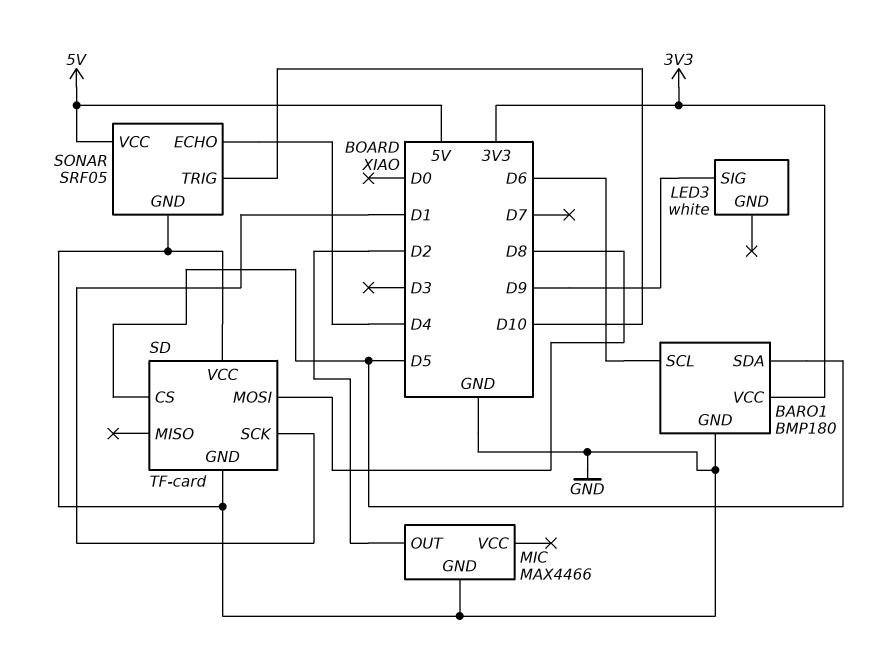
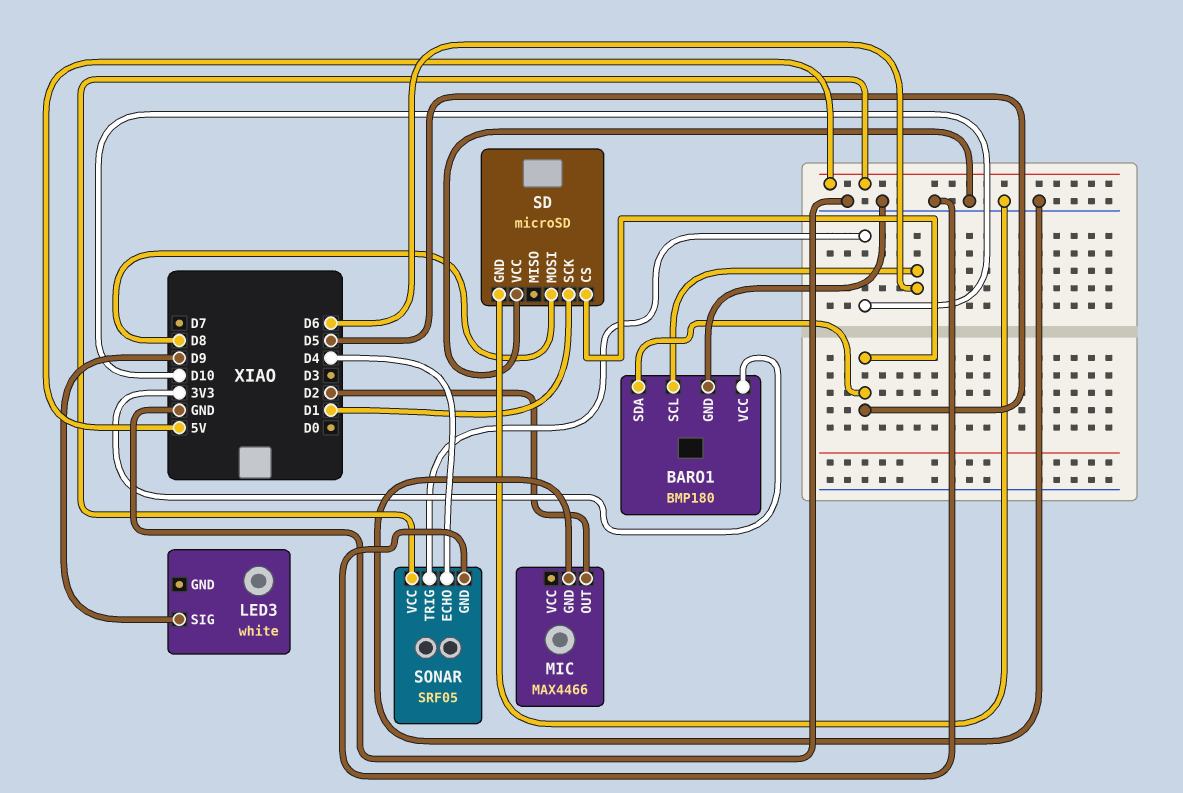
SD: TF-card -> microSD

